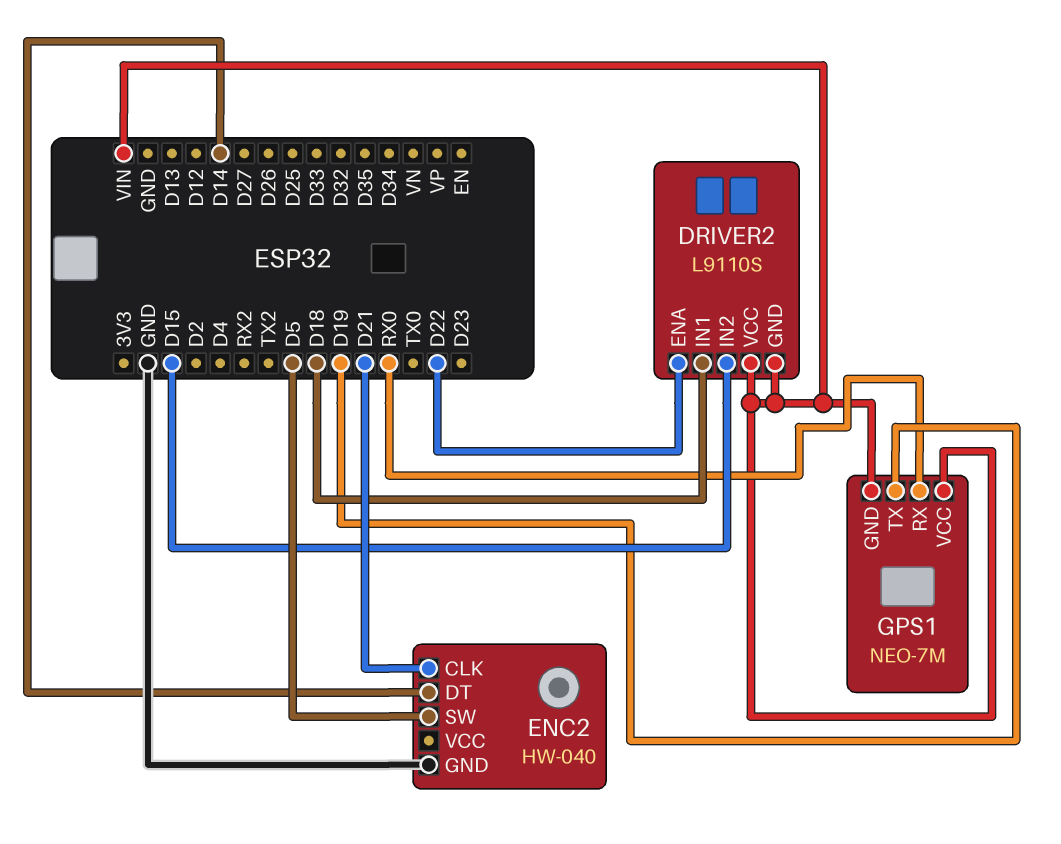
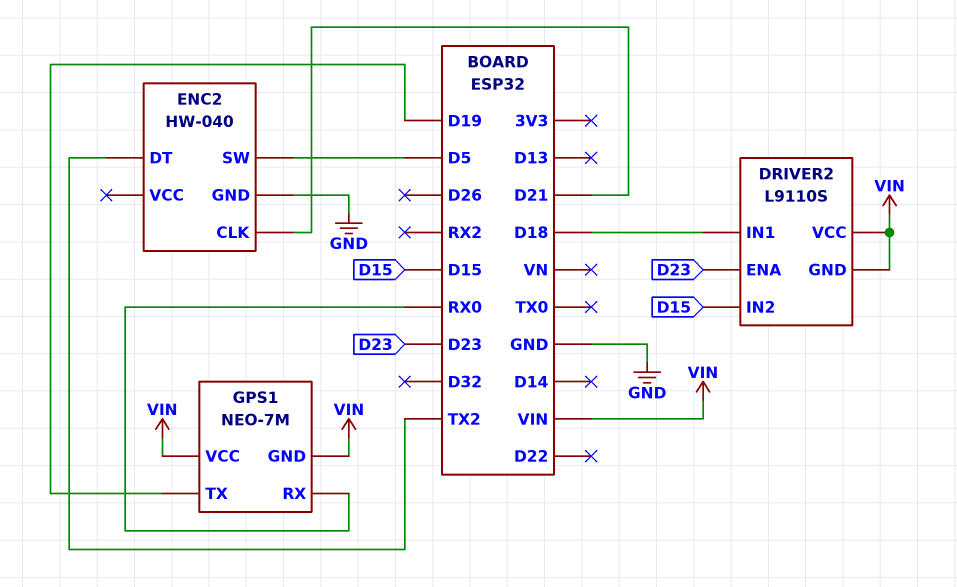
DRIVER2 pin ENA: D22 -> D23
ENC2 pin DT: D14 -> TX2

